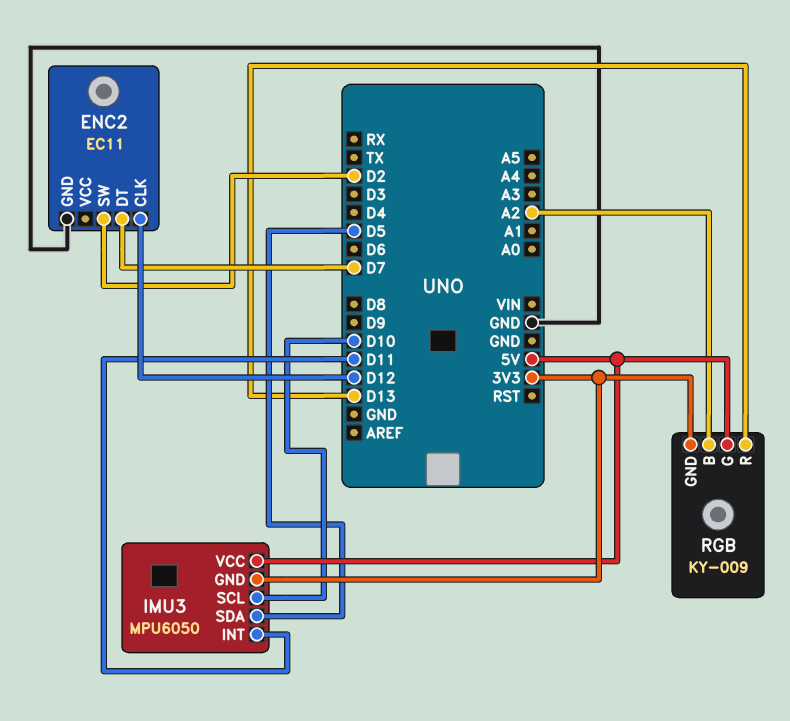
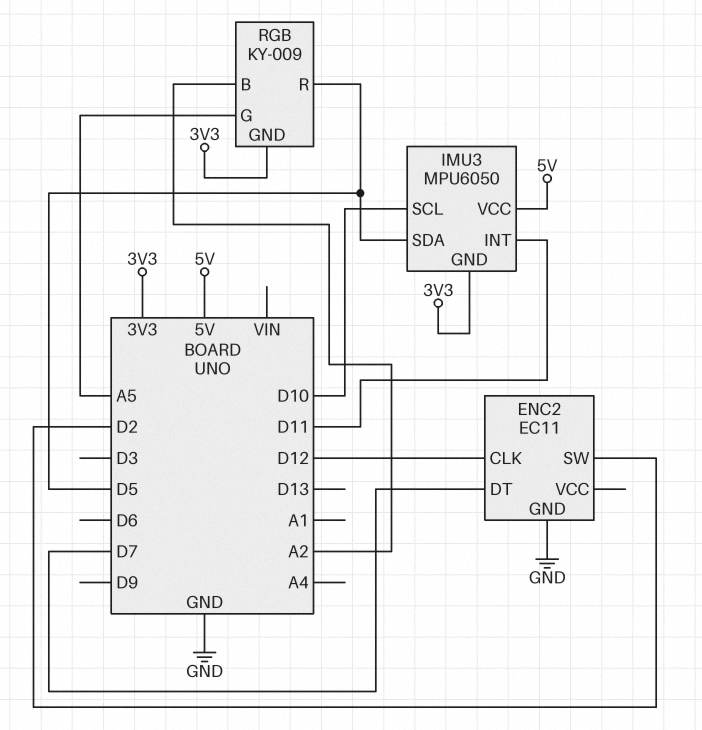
RGB pin G: 5V -> A5
RGB pin R: D13 -> D5

